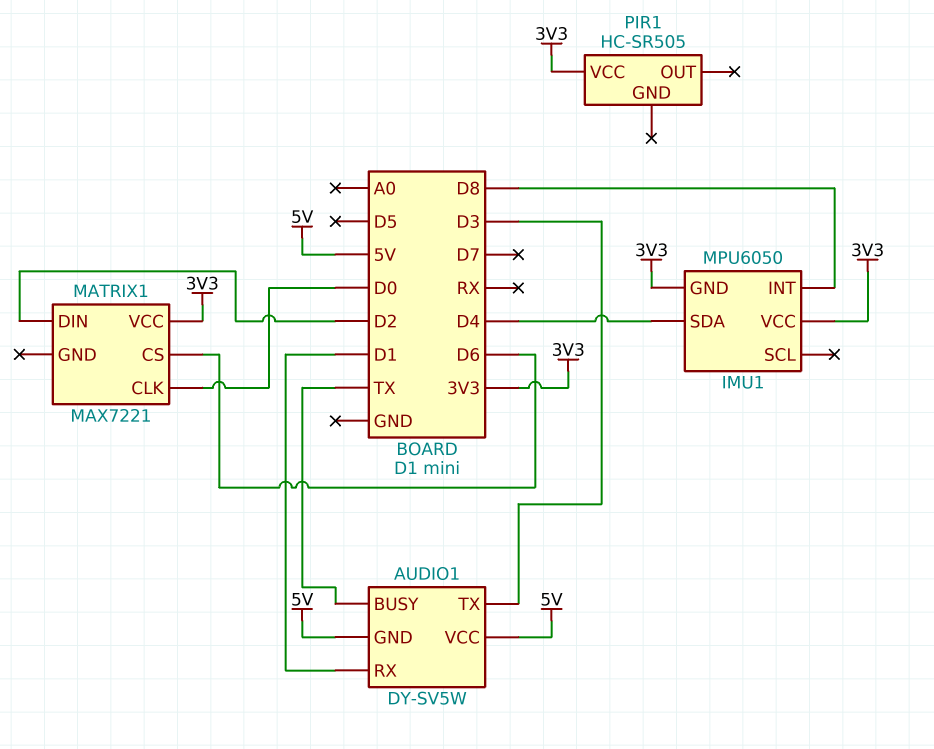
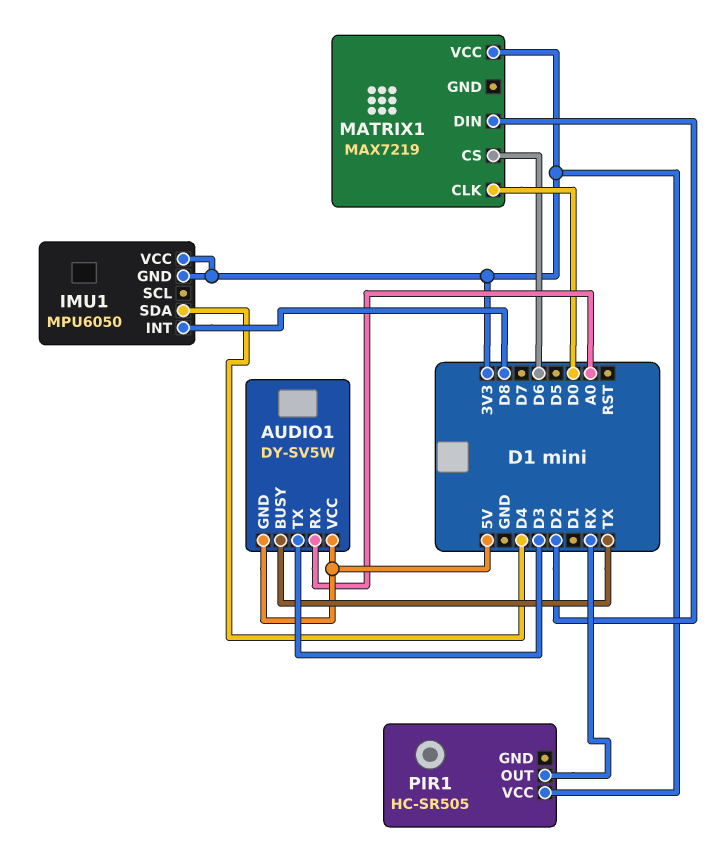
AUDIO1 pin RX: D1 -> A0
MATRIX1: MAX7221 -> MAX7219
PIR1 pin OUT: none -> RX

